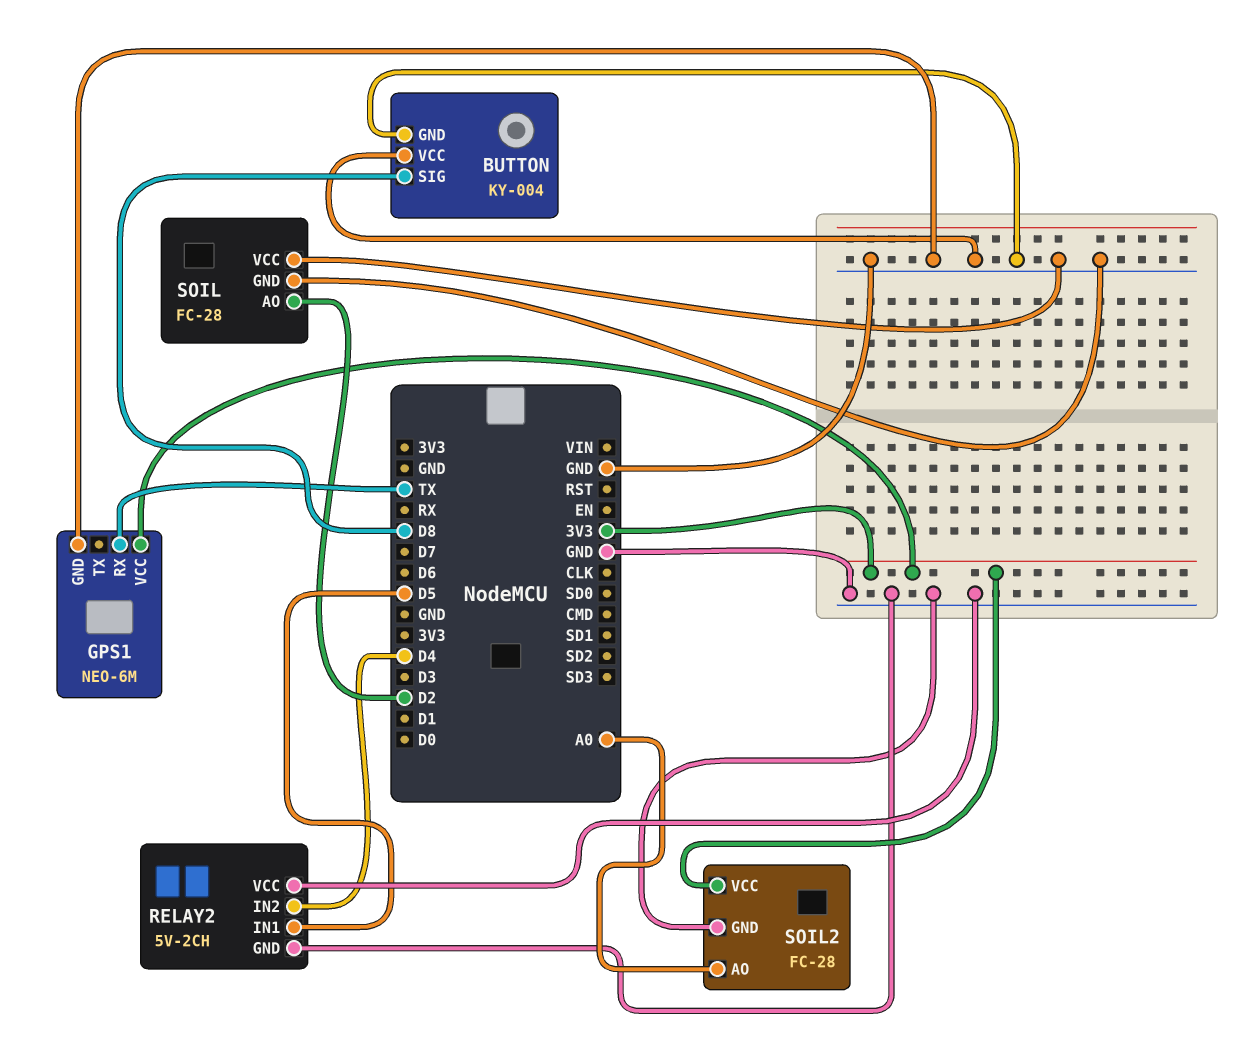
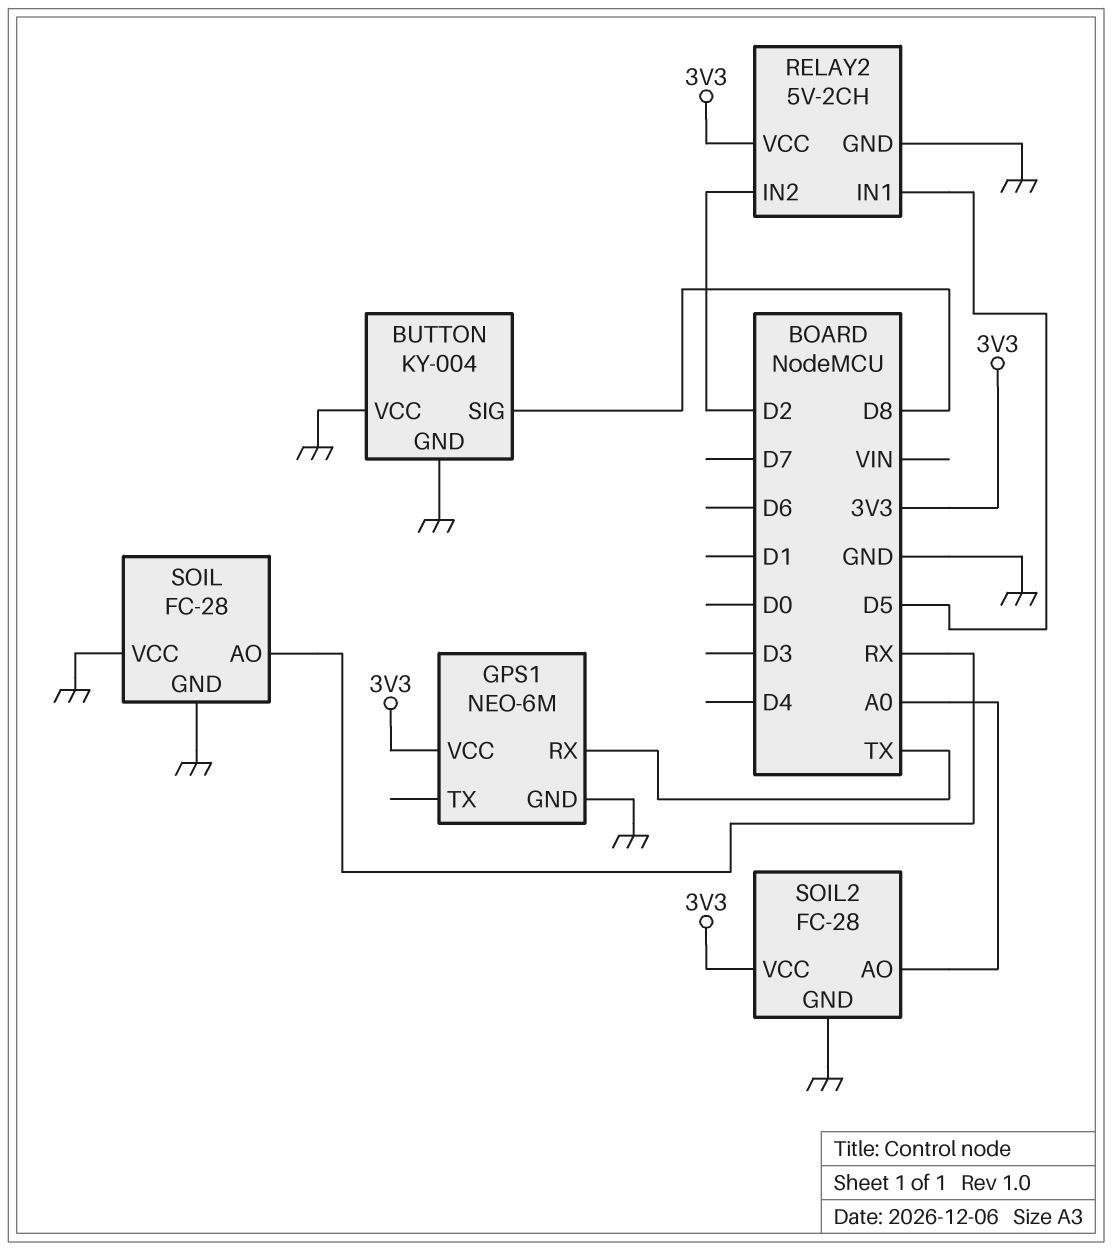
RELAY2 pin IN2: D4 -> D2
RELAY2 pin VCC: GND -> 3V3
SOIL pin AO: D2 -> RX

